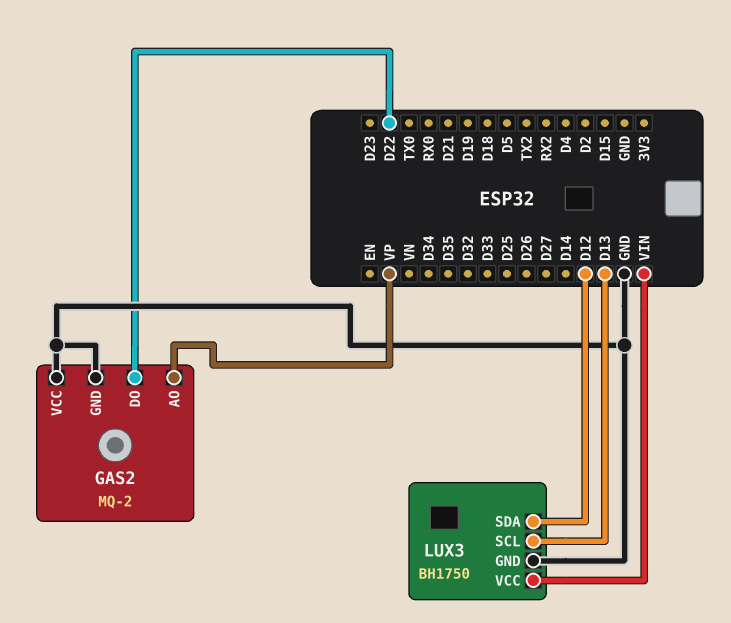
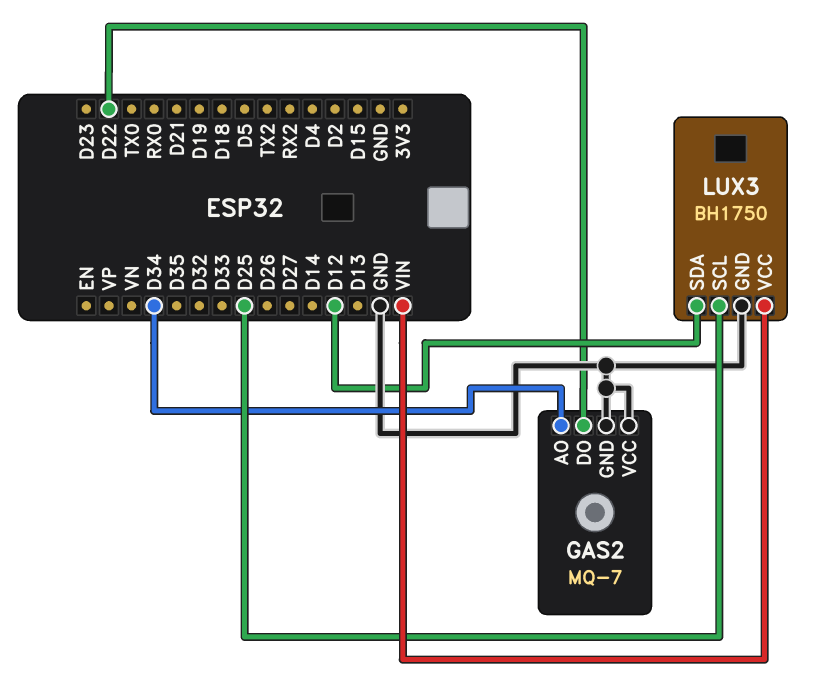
GAS2: MQ-2 -> MQ-7
GAS2 pin AO: VP -> D34
LUX3 pin SCL: D13 -> D25

